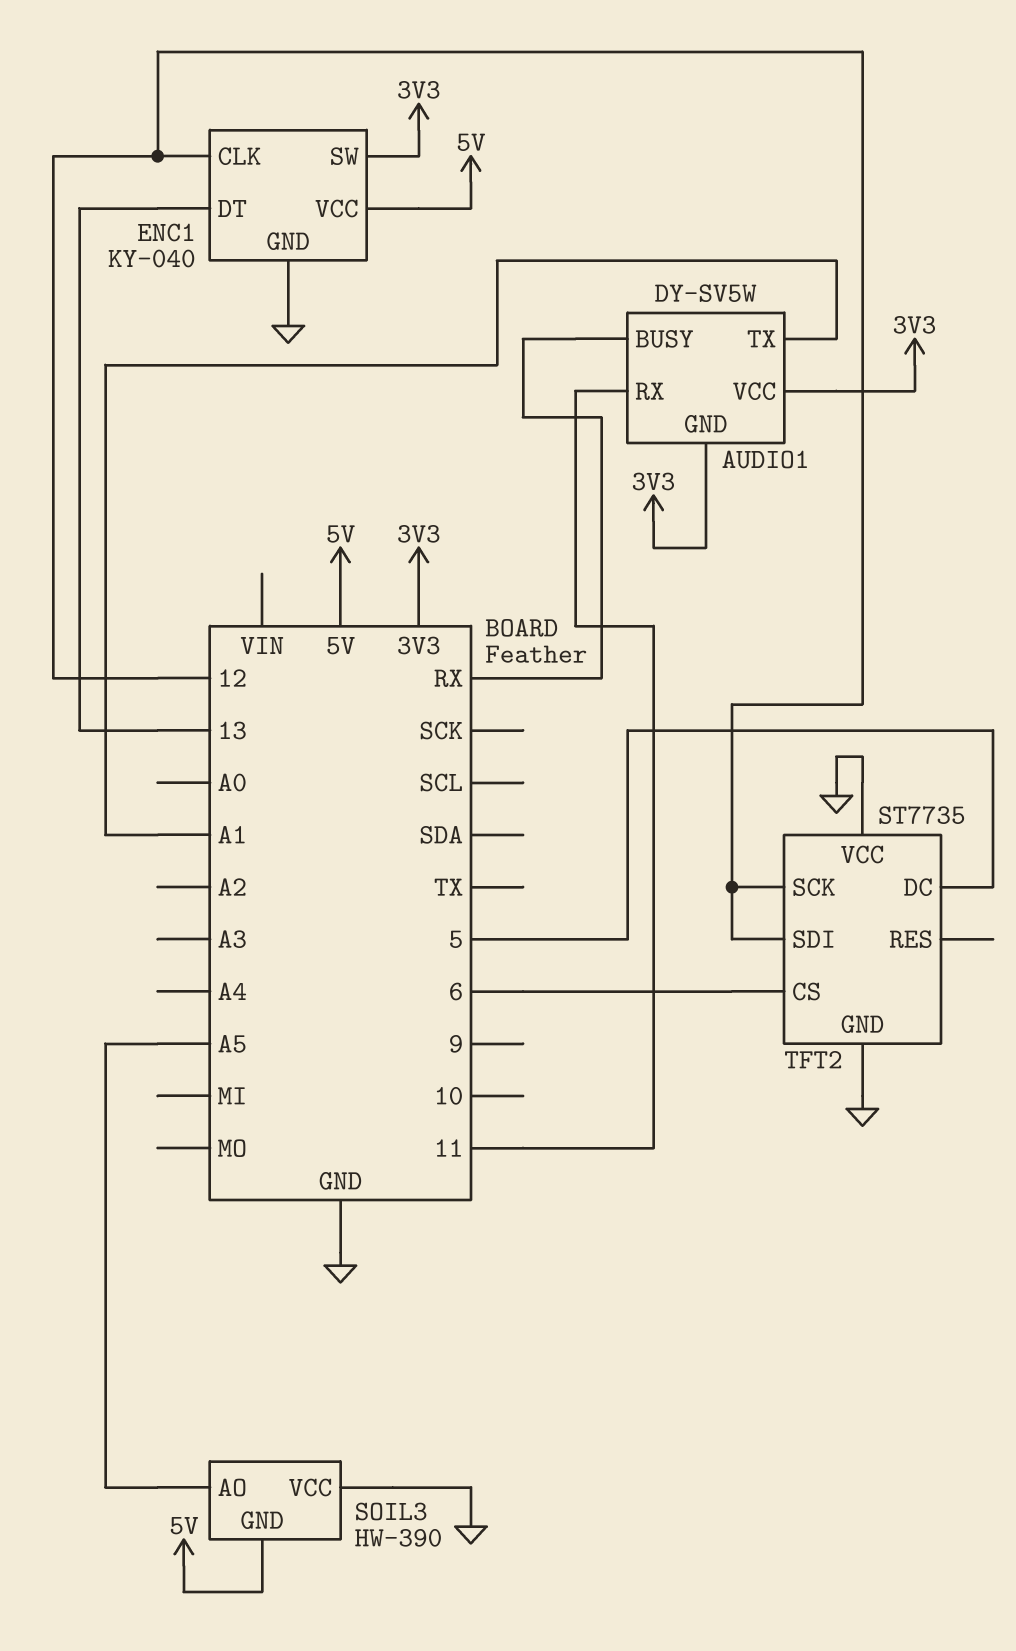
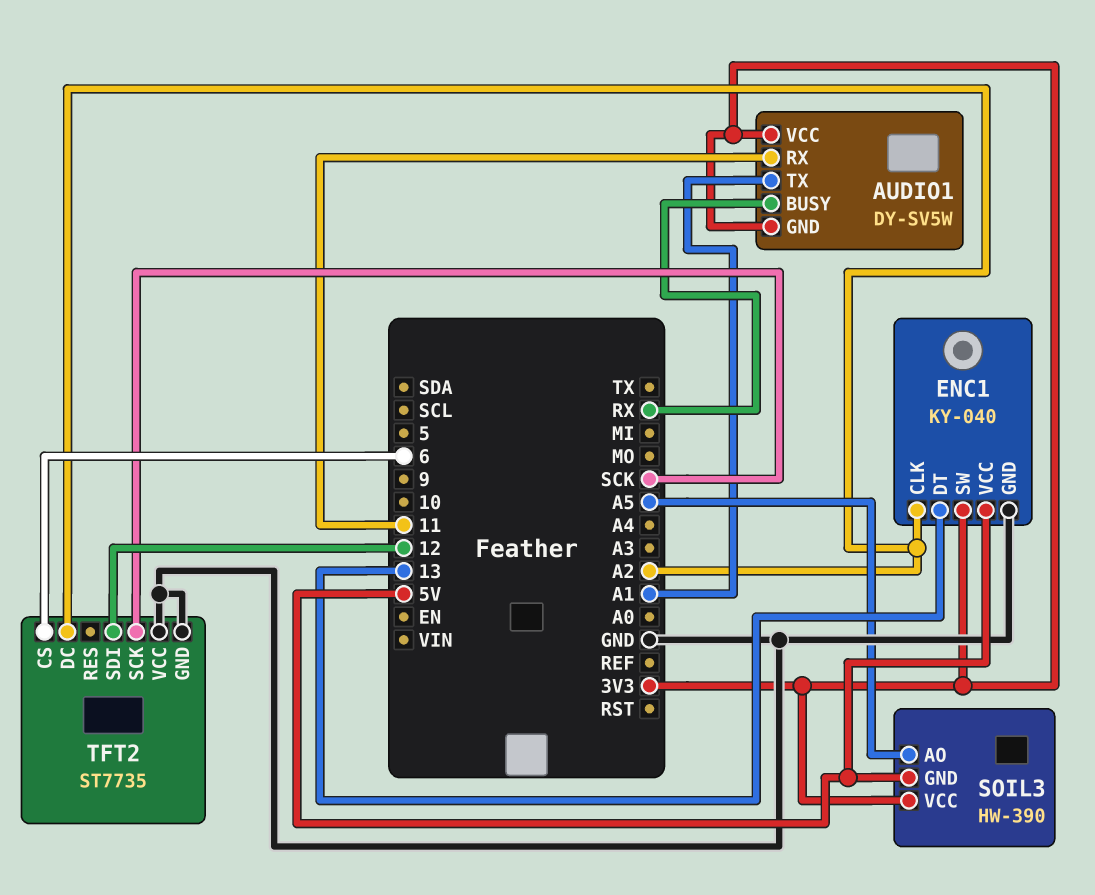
ENC1 pin CLK: 12 -> A2
SOIL3 pin VCC: GND -> 3V3
TFT2 pin DC: 5 -> A2
TFT2 pin SCK: 12 -> SCK

